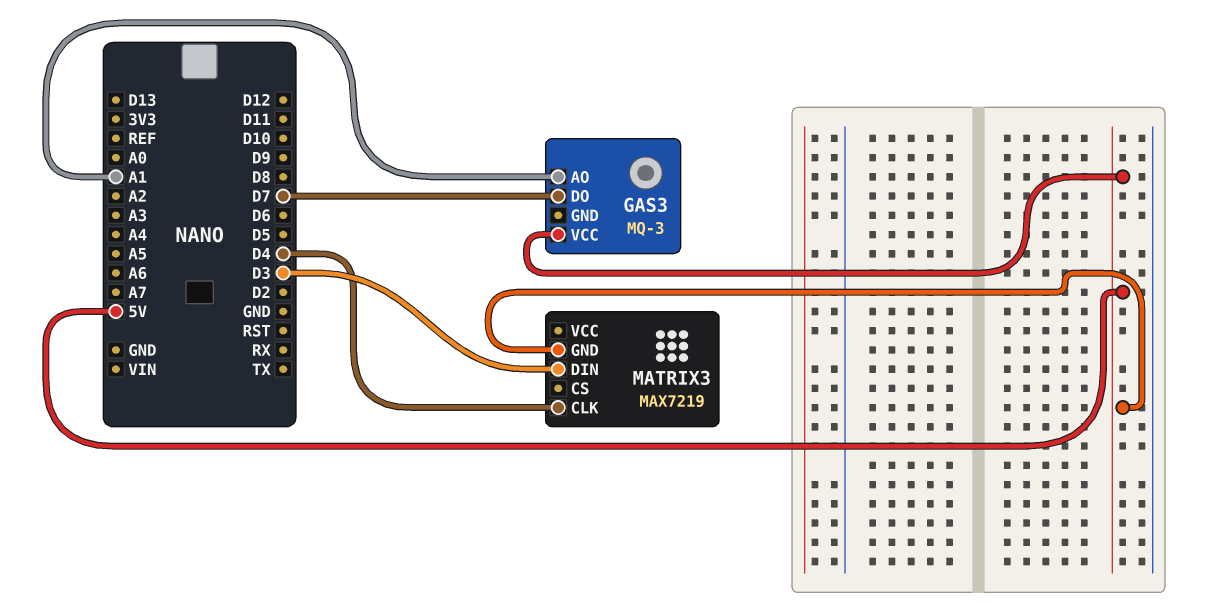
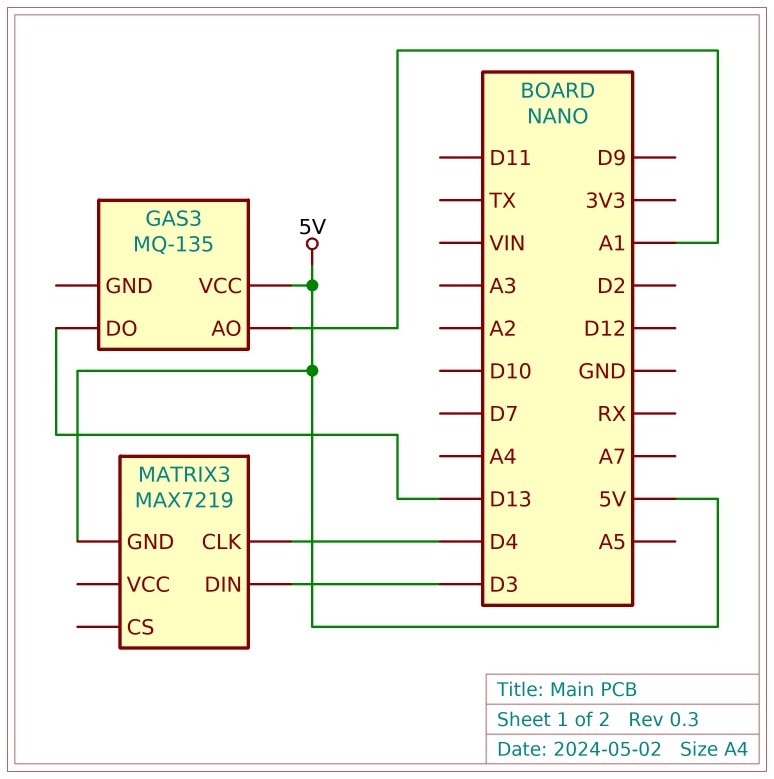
GAS3: MQ-3 -> MQ-135
GAS3 pin DO: D7 -> D13

